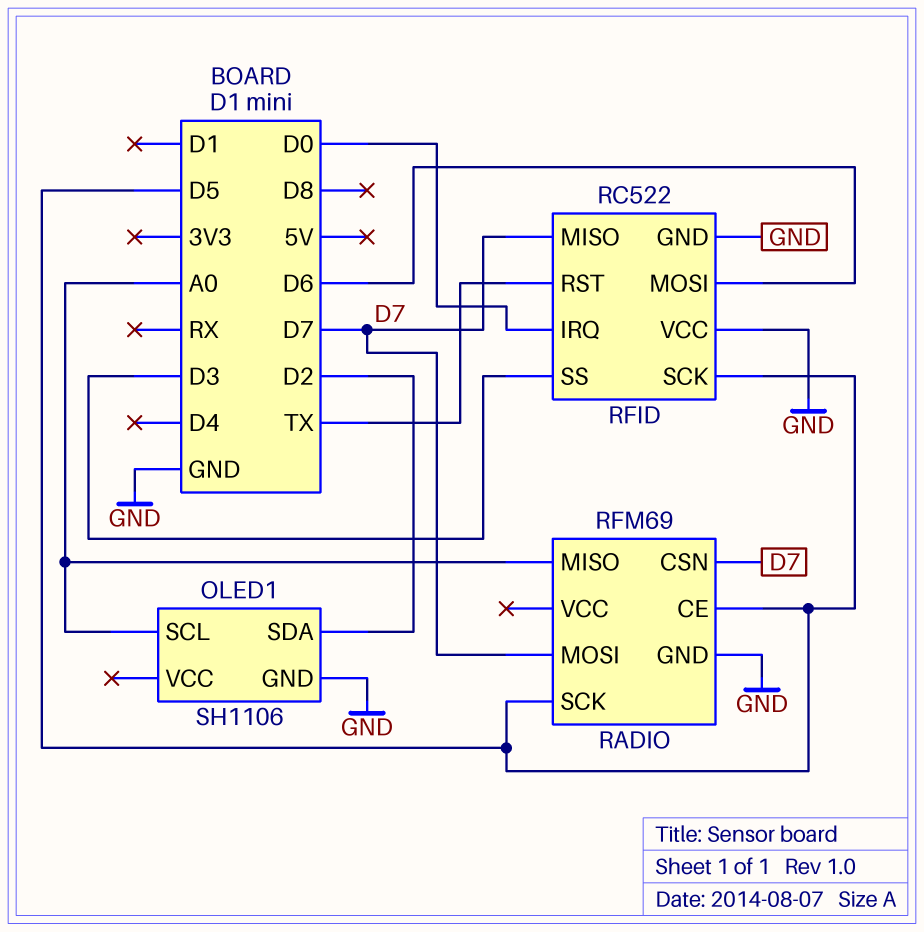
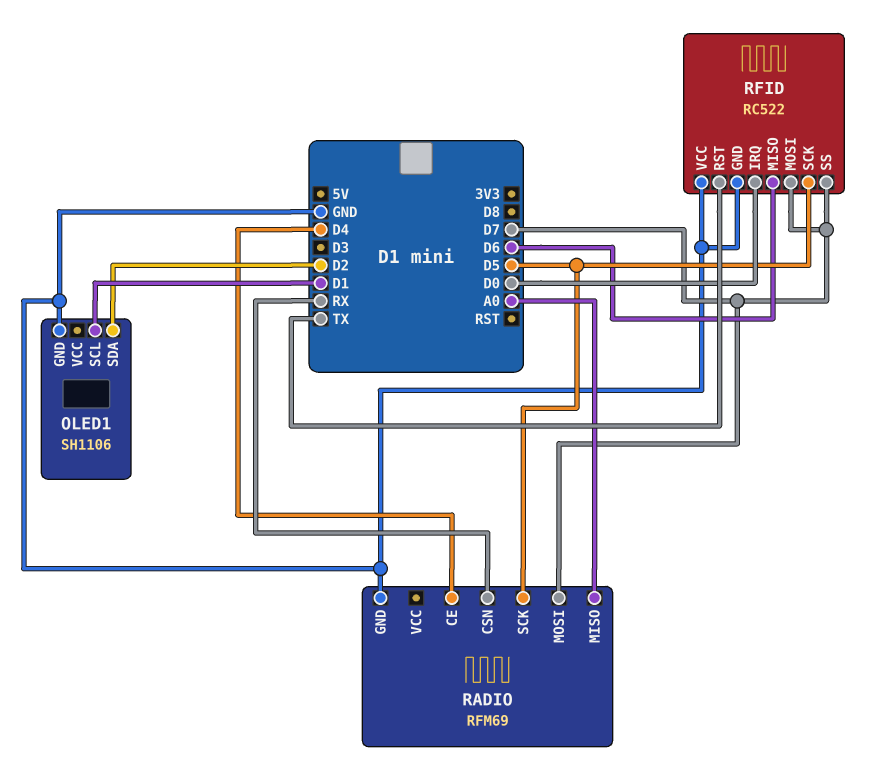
OLED1 pin SCL: A0 -> D1
RADIO pin CE: D5 -> D4
RADIO pin CSN: D7 -> RX
RFID pin MISO: D7 -> D6
RFID pin MOSI: D6 -> D7
RFID pin SS: D3 -> D7

